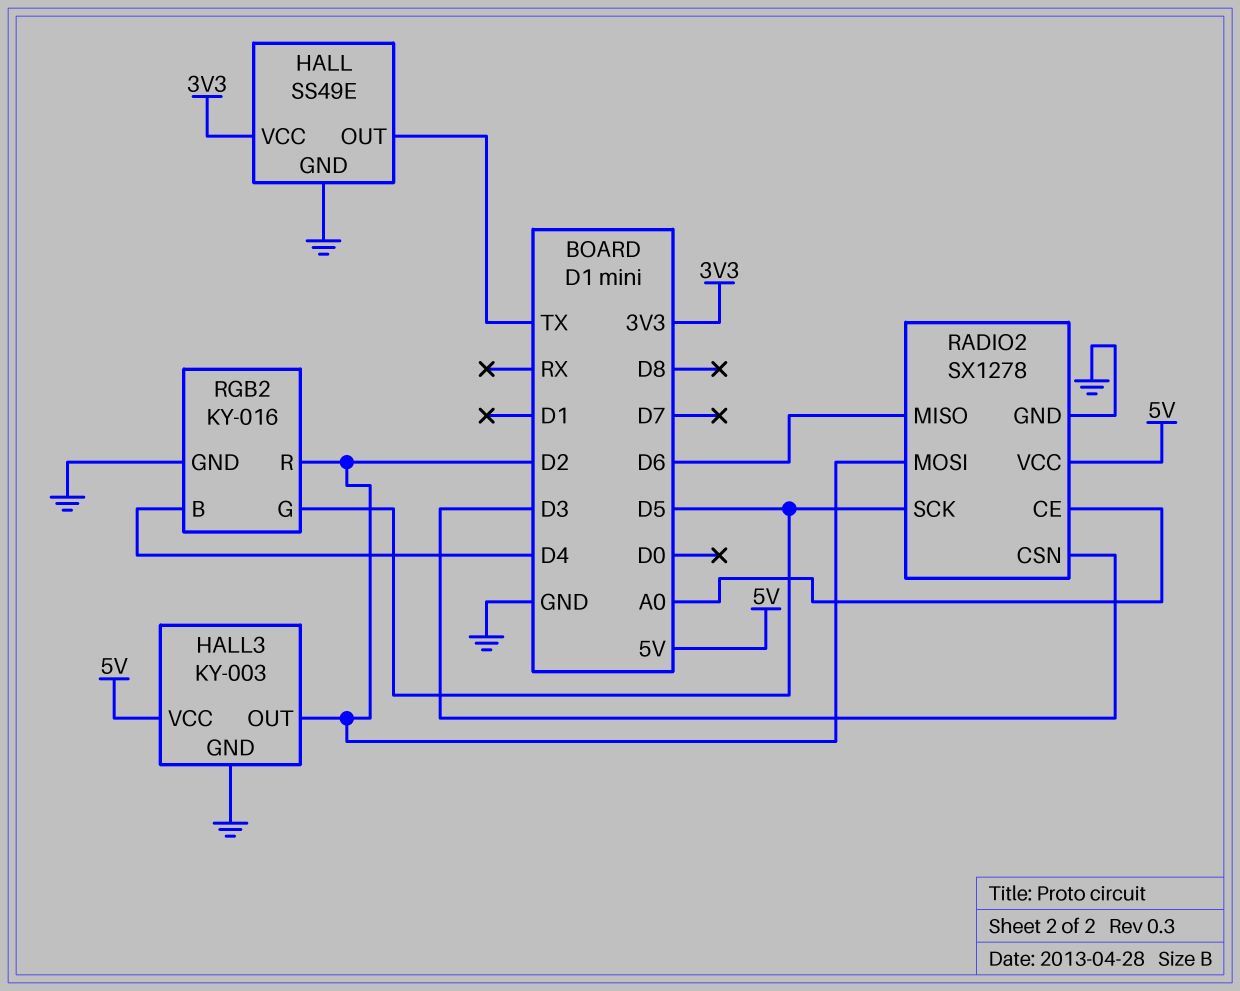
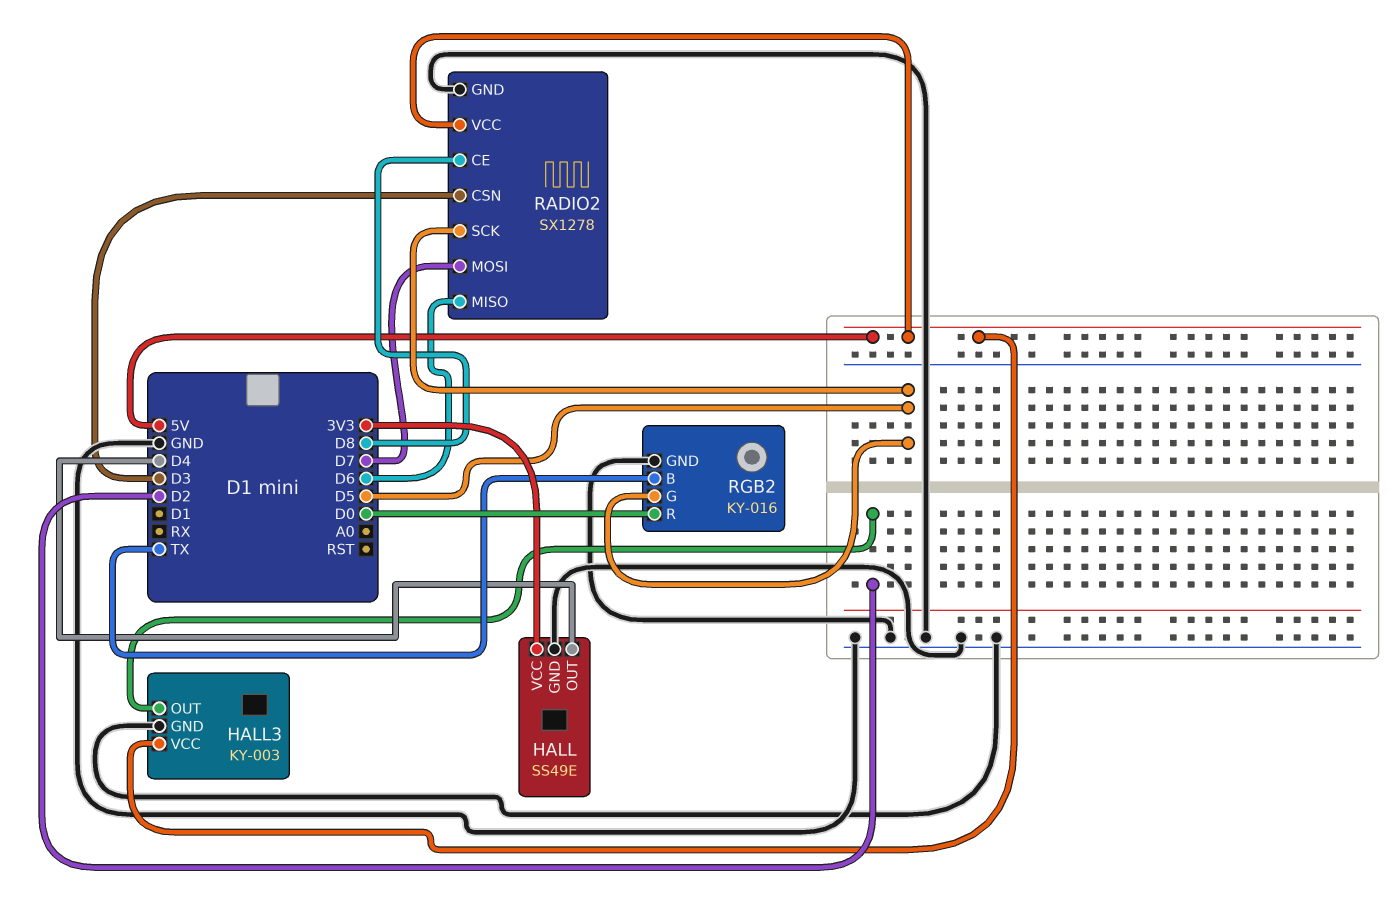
HALL pin OUT: TX -> D4
RADIO2 pin CE: A0 -> D8
RADIO2 pin MOSI: D2 -> D7
RGB2 pin B: D4 -> TX
RGB2 pin R: D2 -> D0

